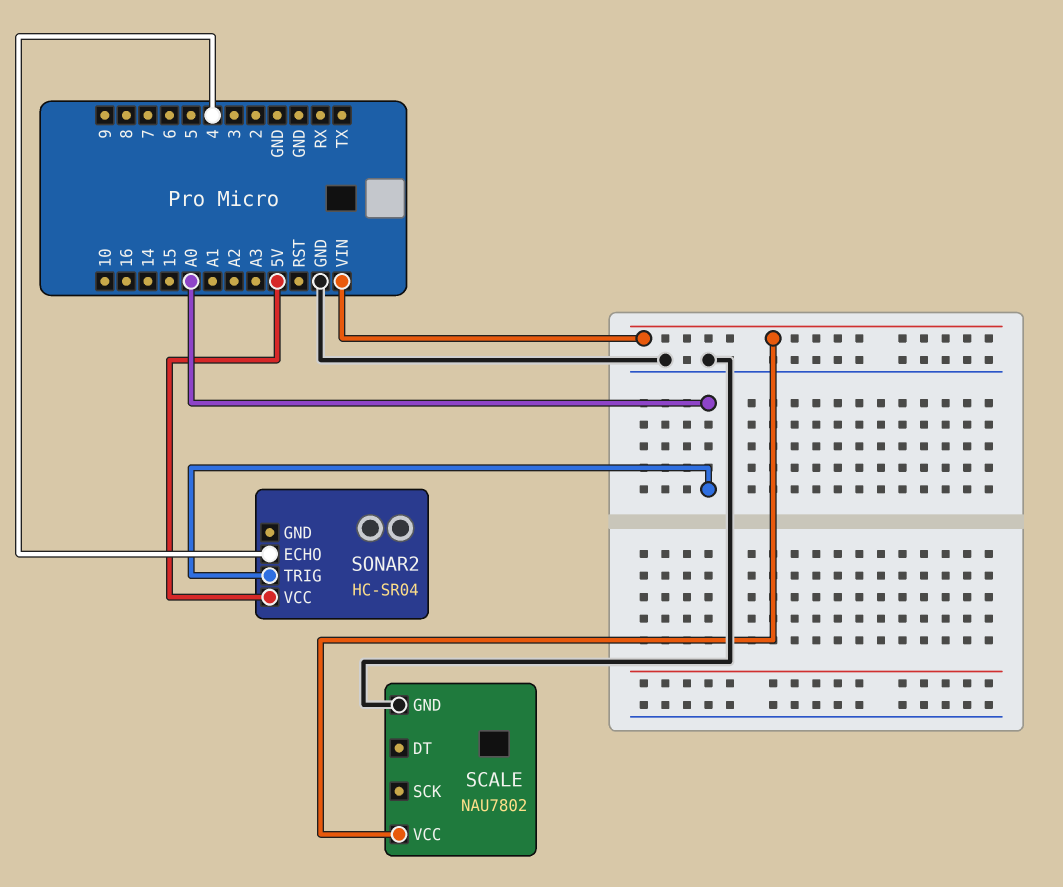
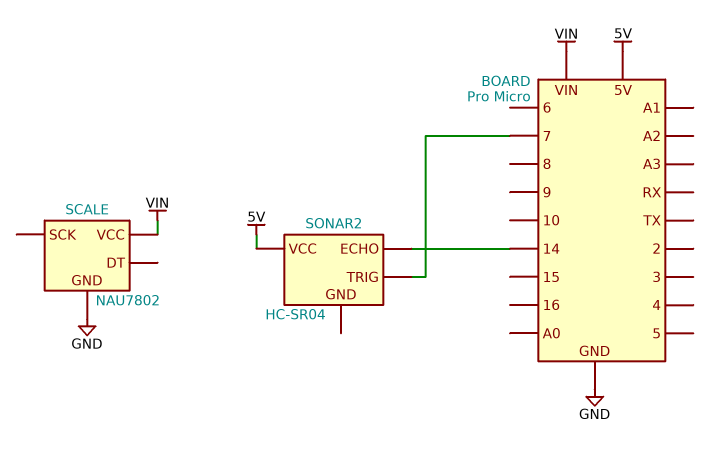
SONAR2 pin ECHO: 4 -> 14
SONAR2 pin TRIG: A0 -> 7

